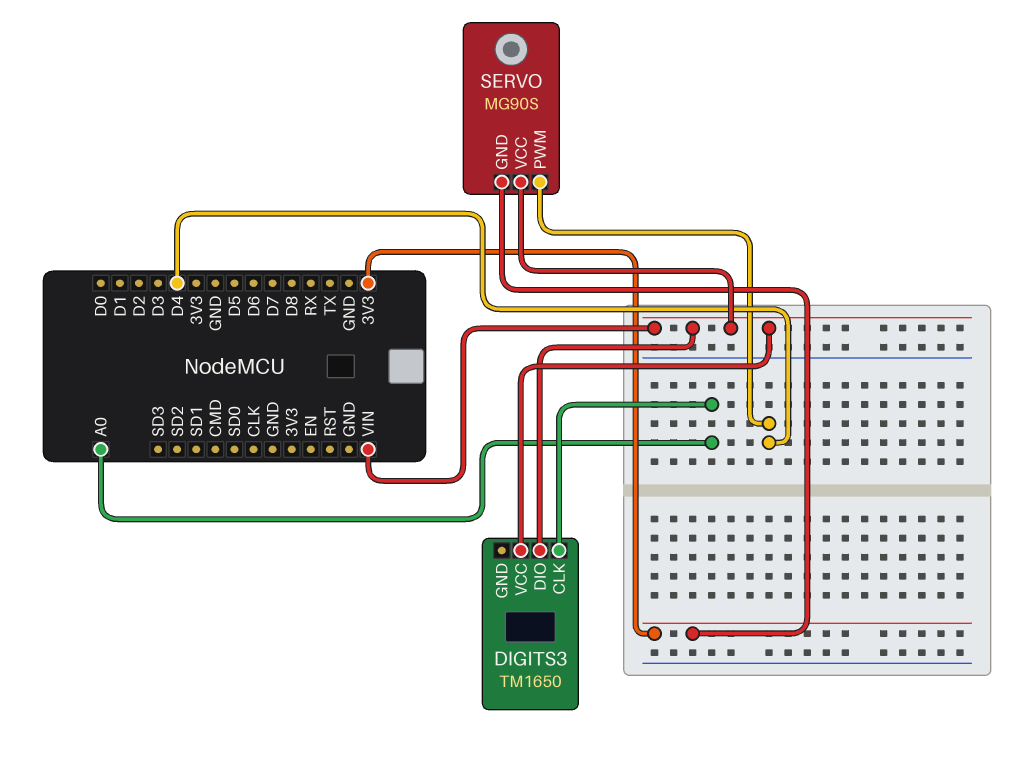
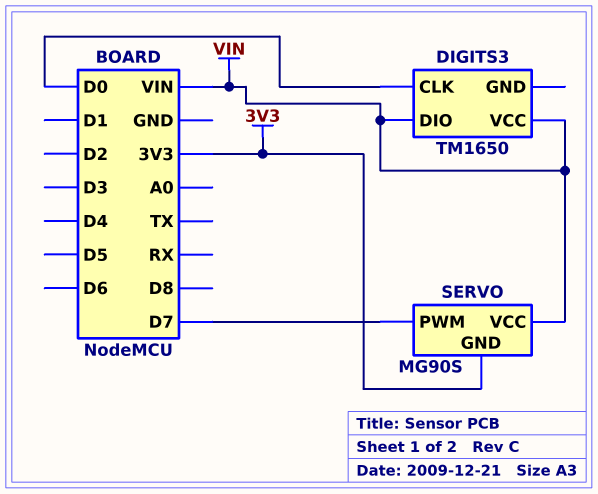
DIGITS3 pin CLK: A0 -> D0
SERVO pin PWM: D4 -> D7

